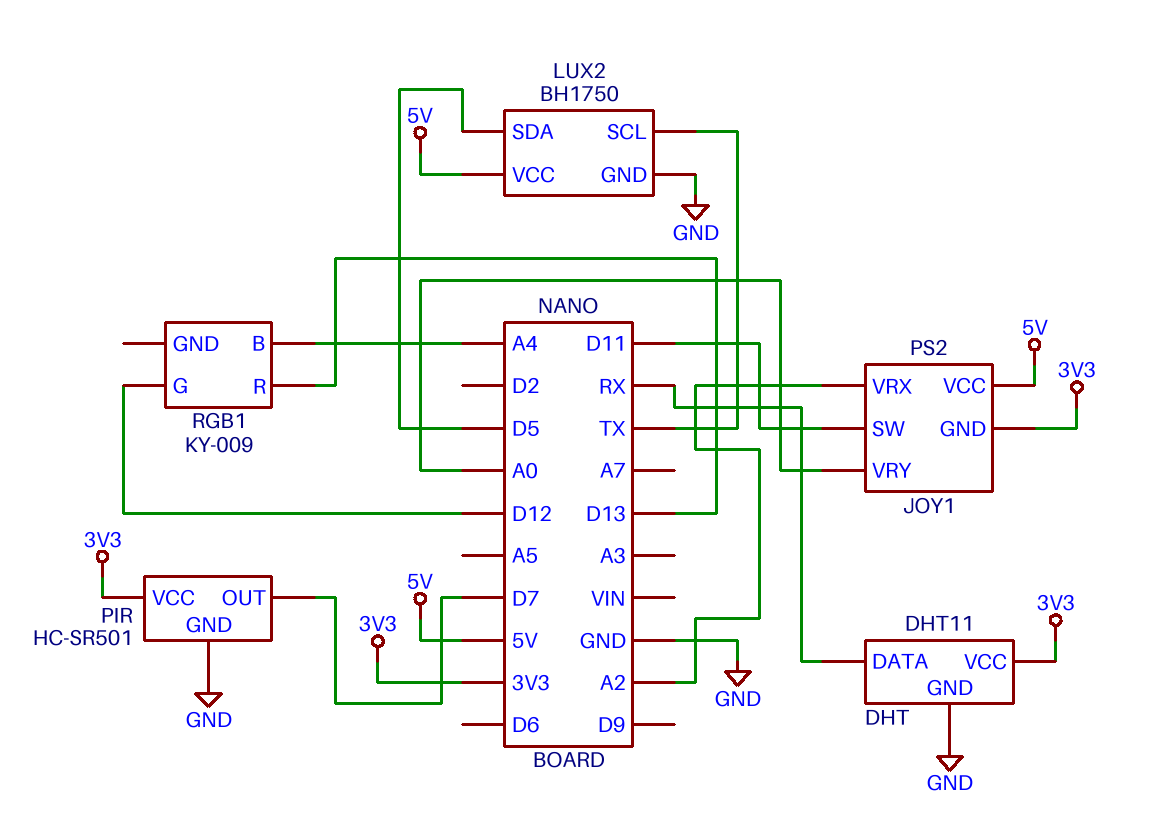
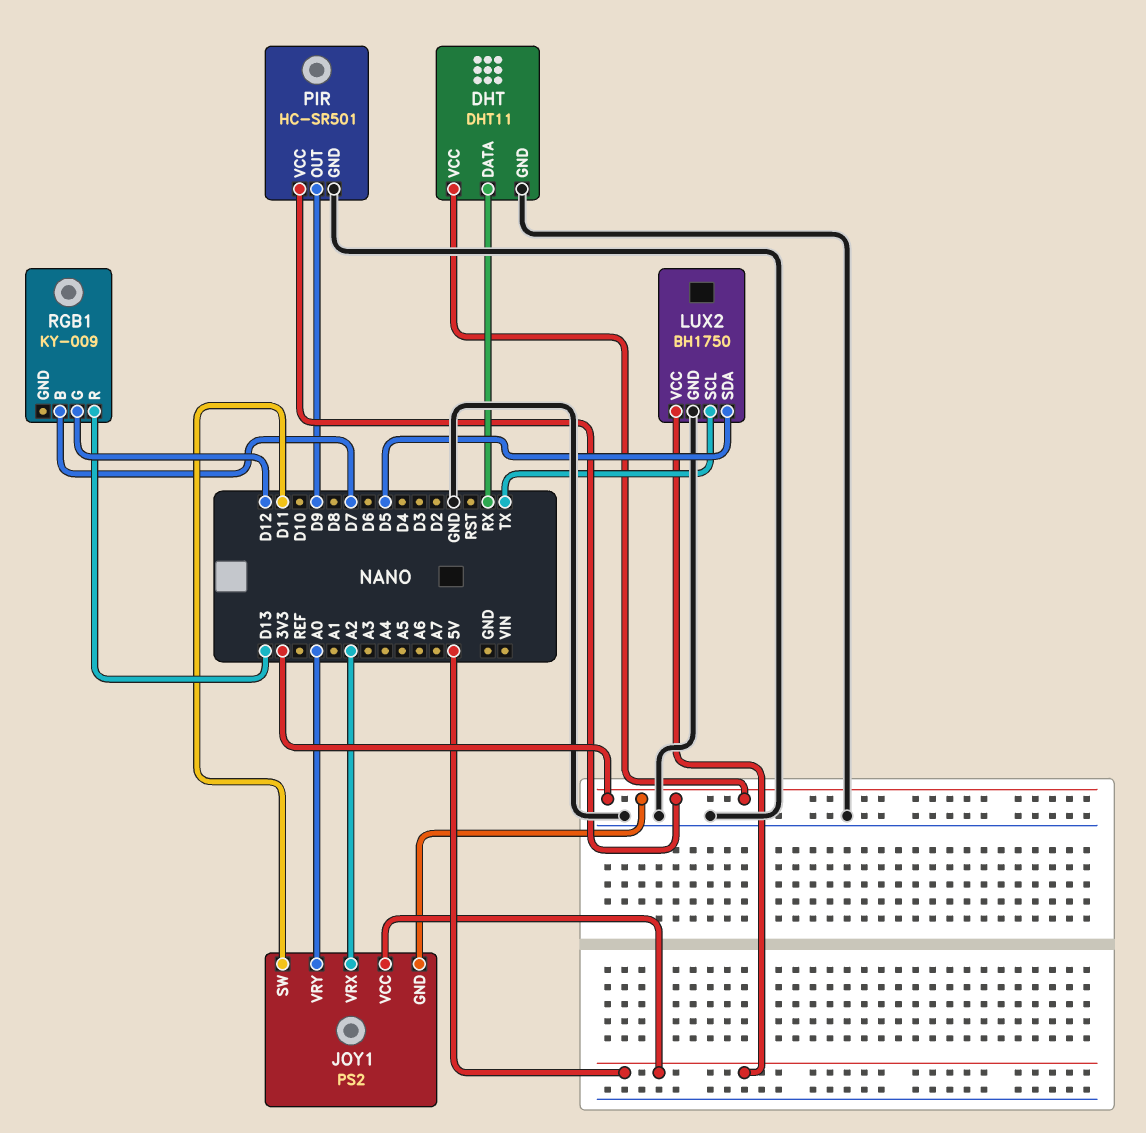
PIR pin OUT: D7 -> D9
RGB1 pin B: A4 -> D7

